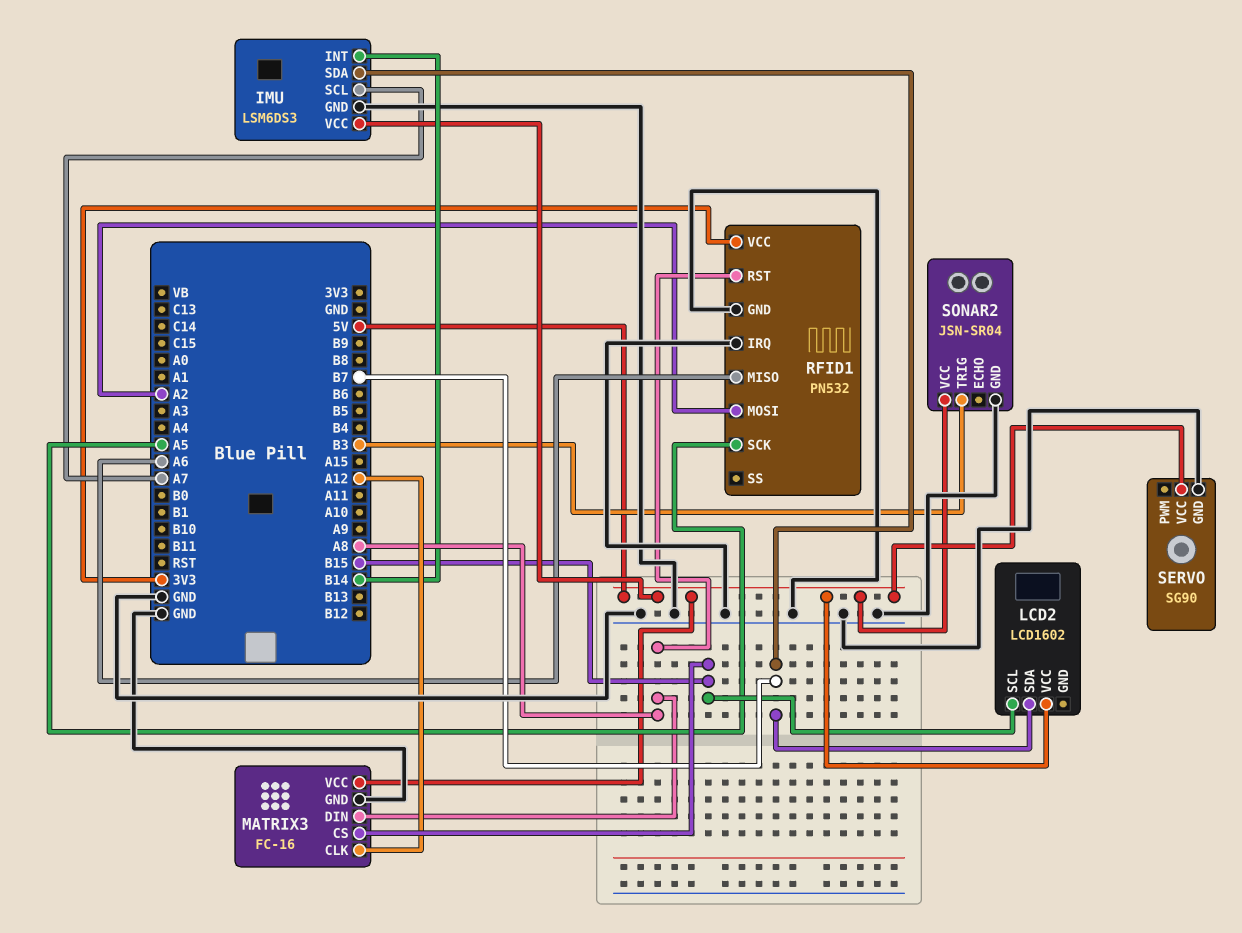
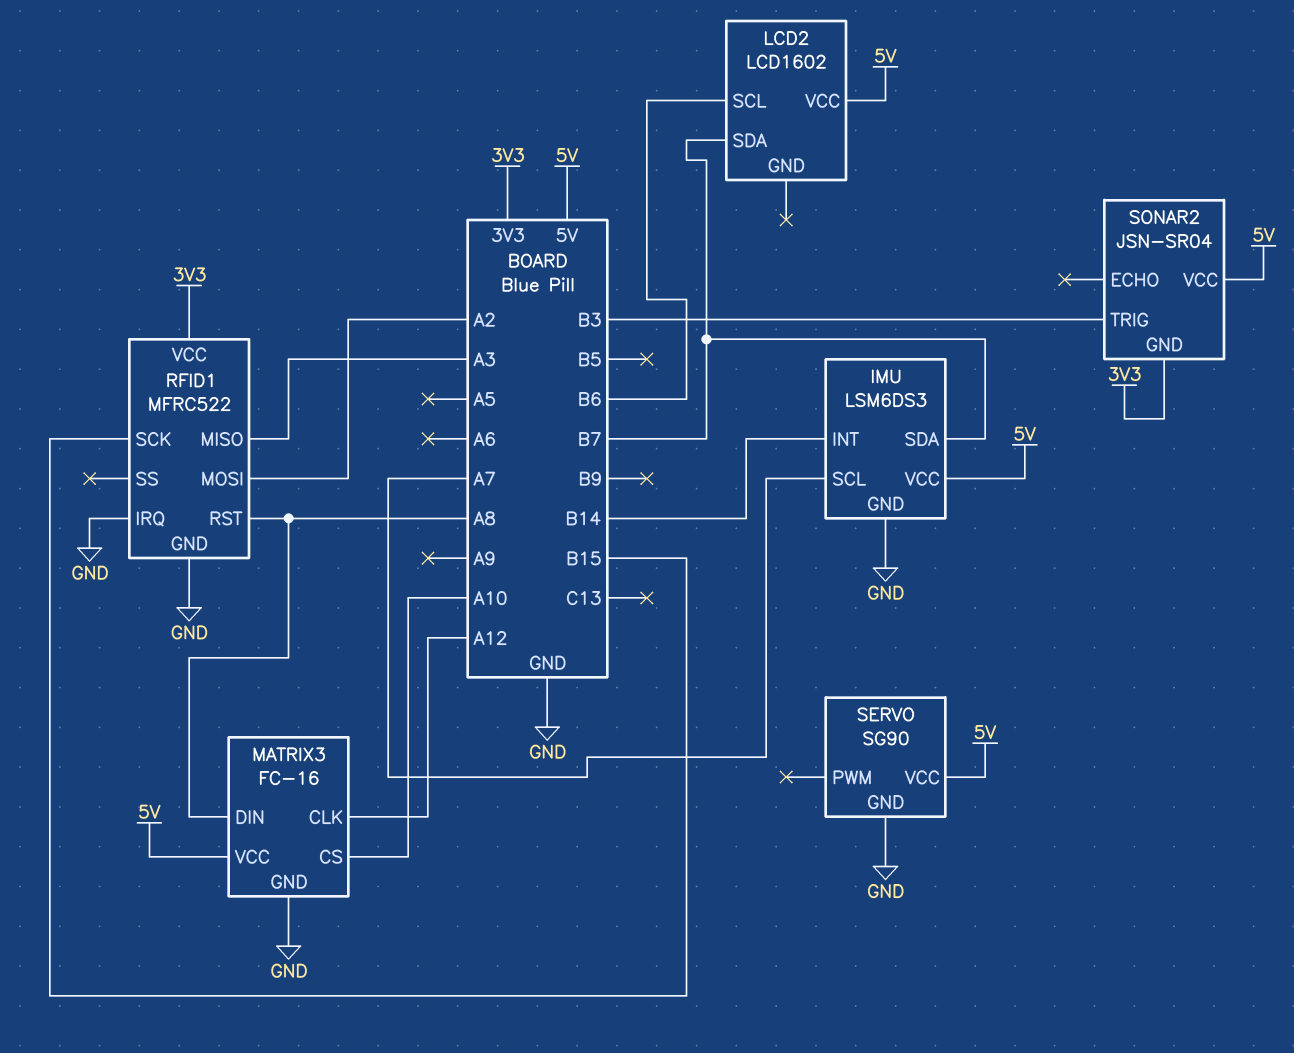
LCD2 pin SCL: B15 -> B6
MATRIX3 pin CS: B15 -> A10
RFID1: PN532 -> MFRC522
RFID1 pin MISO: A6 -> A3
RFID1 pin SCK: A5 -> B15
SONAR2 pin GND: GND -> 3V3

